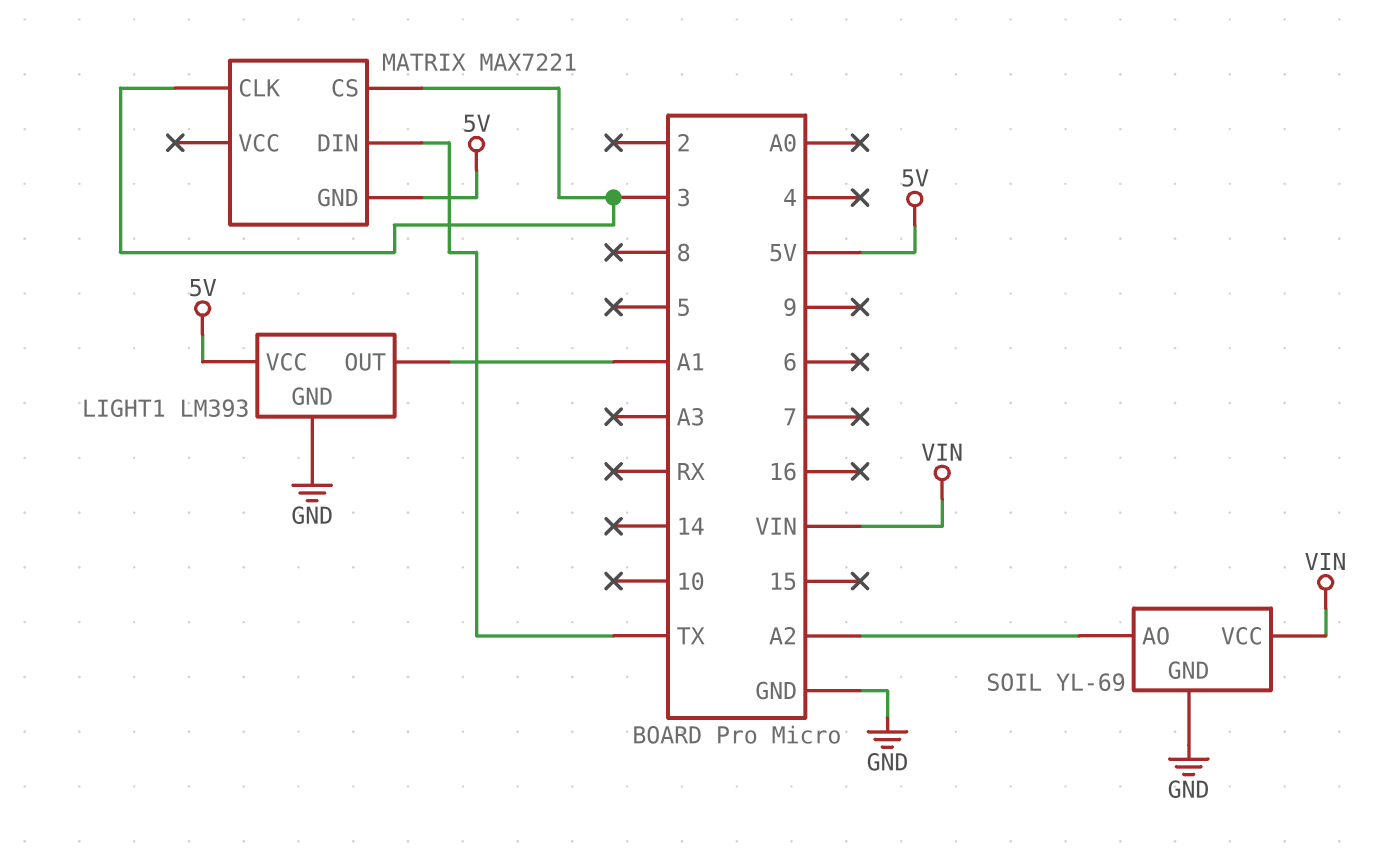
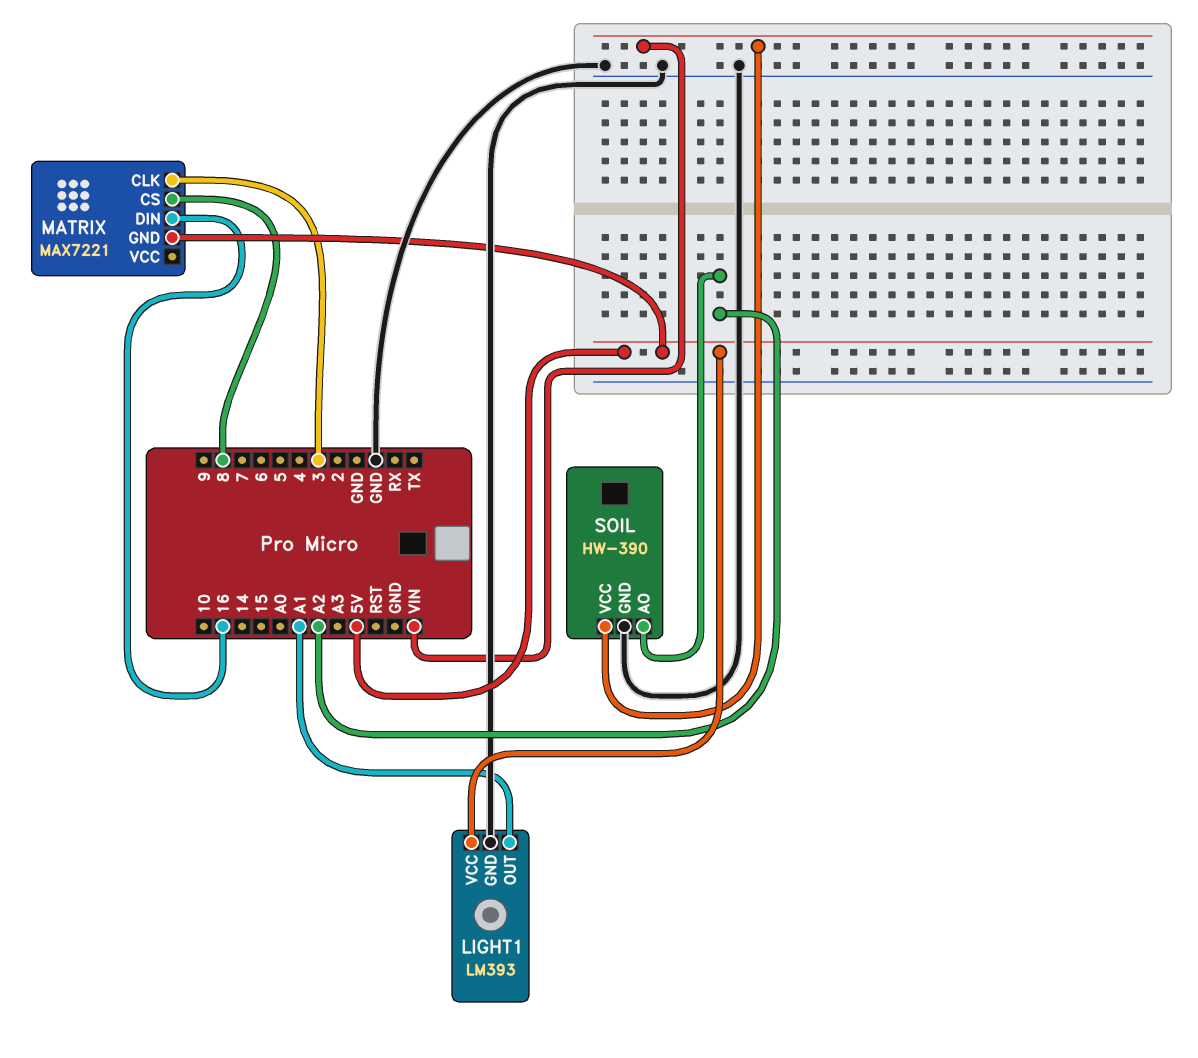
MATRIX pin CS: 3 -> 8
MATRIX pin DIN: TX -> 16
SOIL: YL-69 -> HW-390

